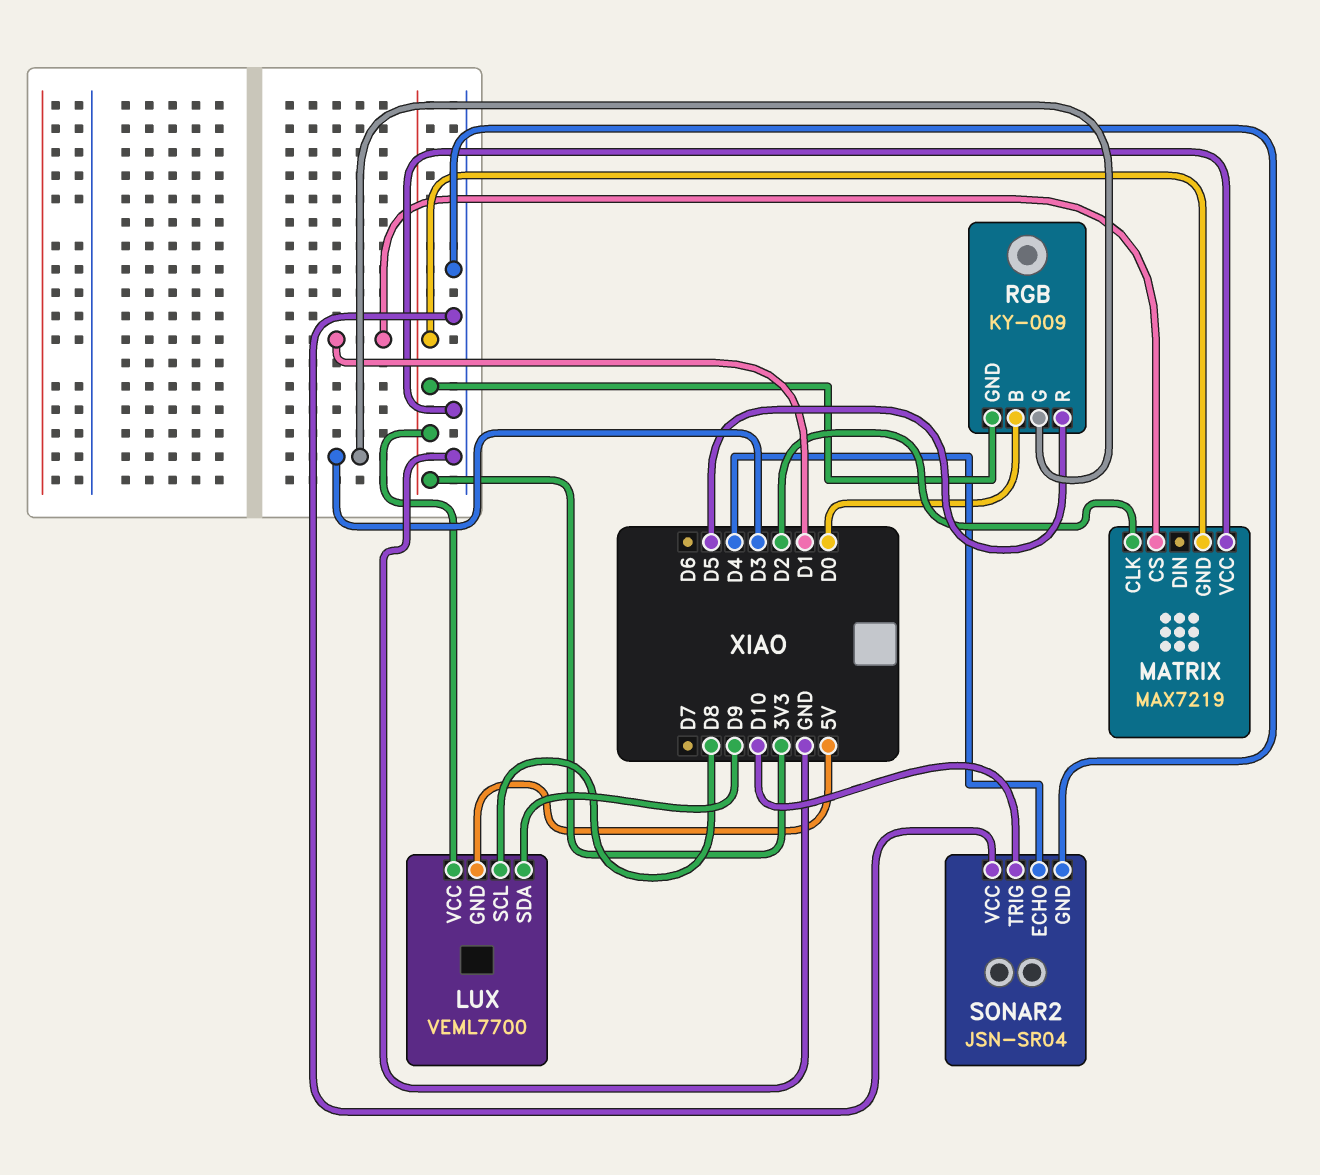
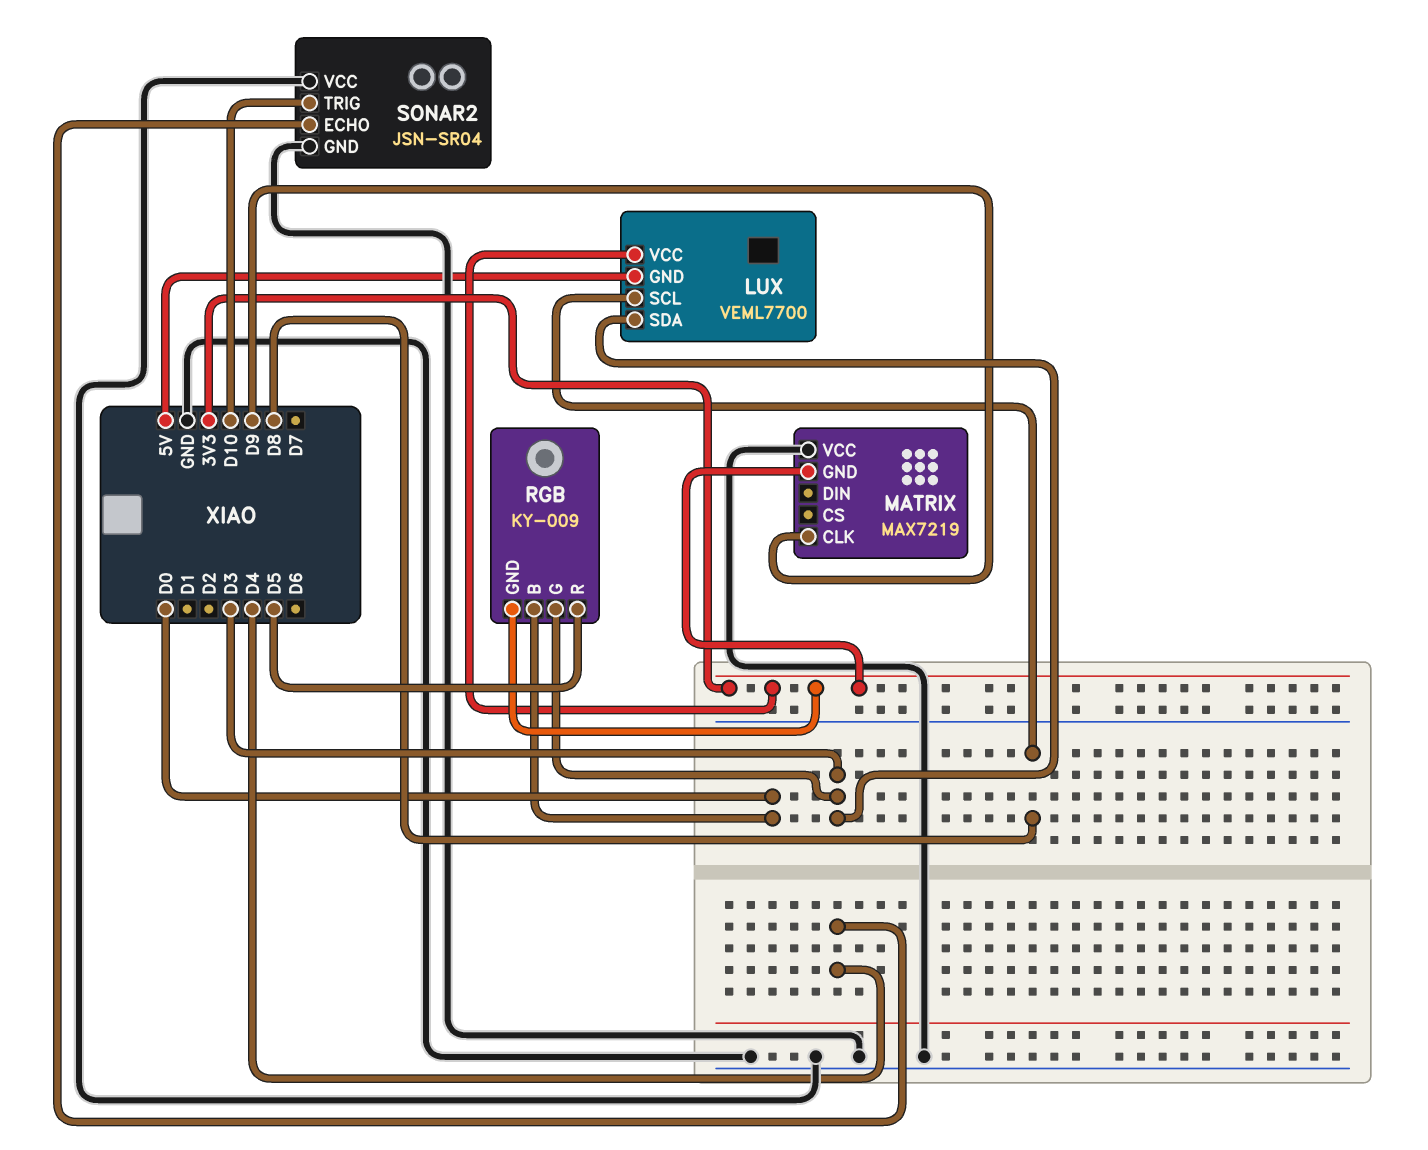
LUX pin SDA: D9 -> D3
MATRIX pin CLK: D2 -> D9
MATRIX pin CS: D1 -> none

